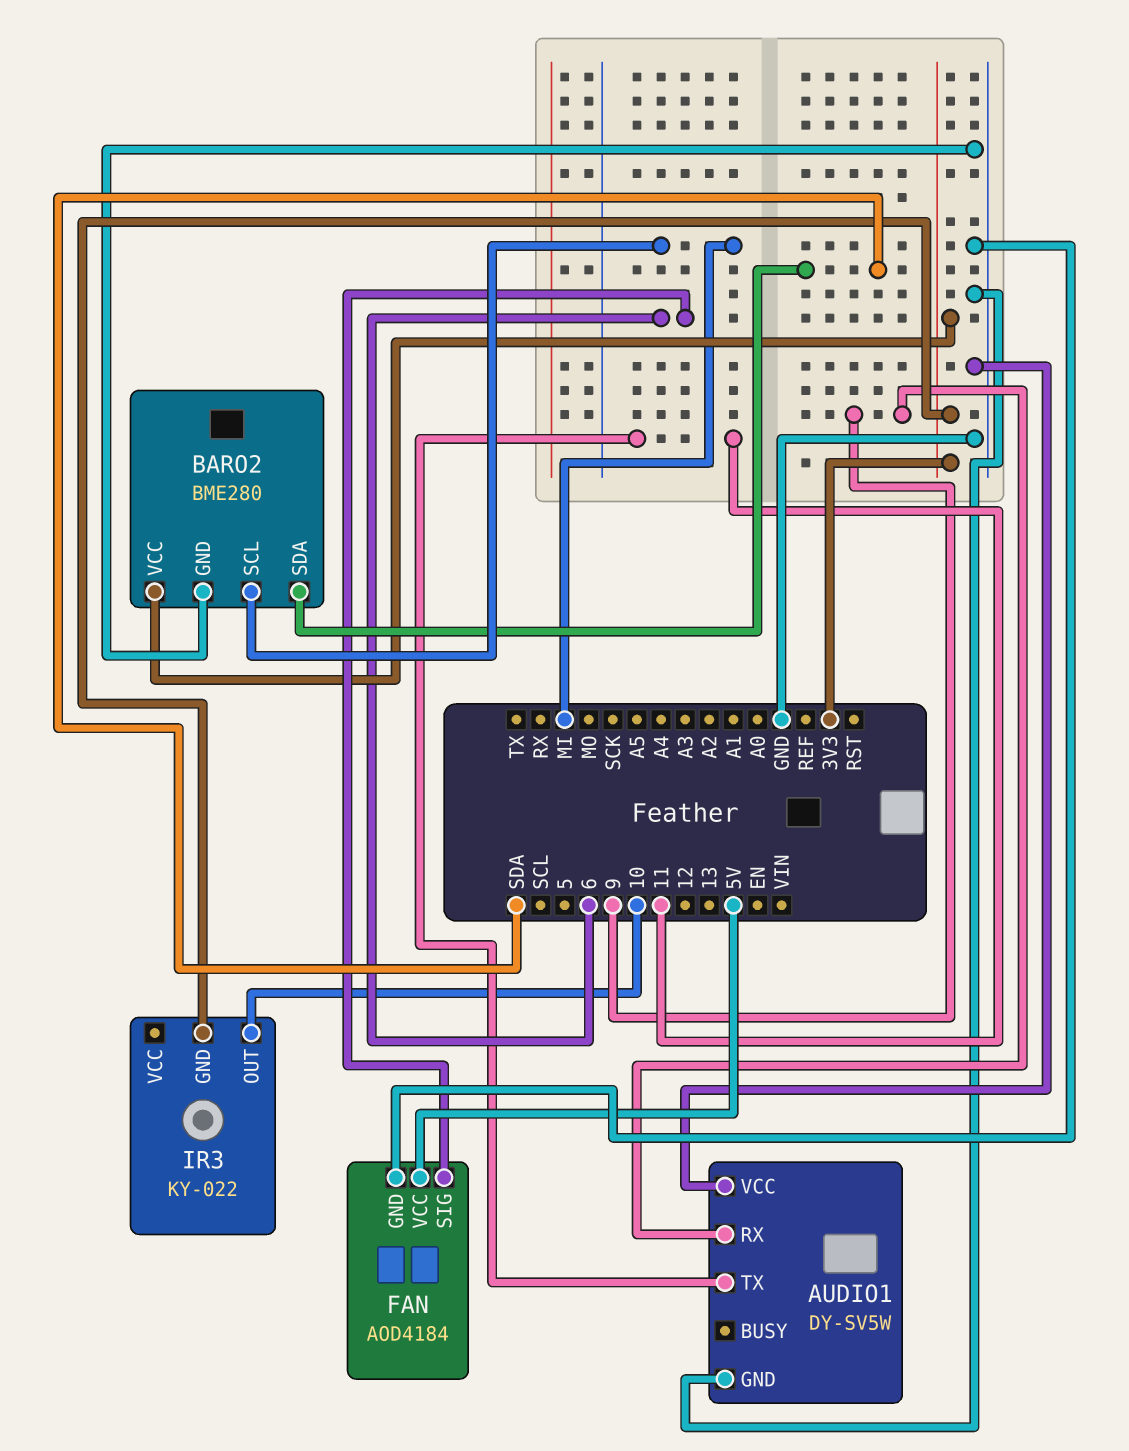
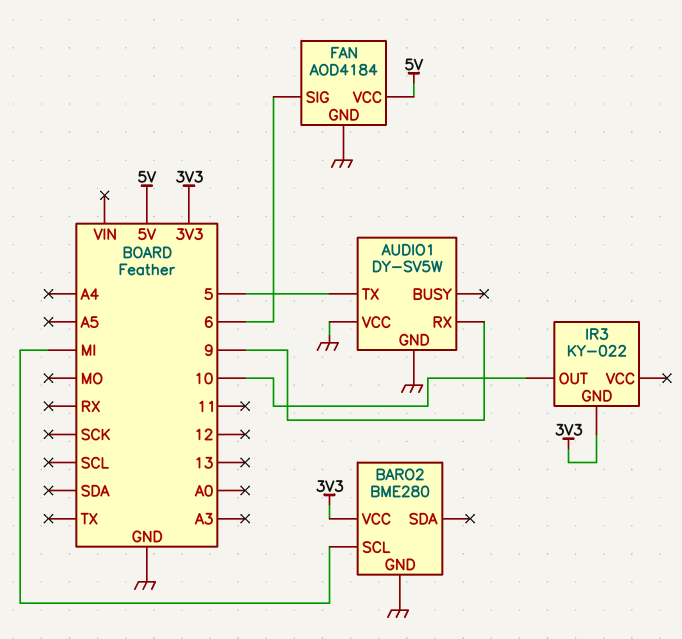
AUDIO1 pin TX: 11 -> 5
BARO2 pin SDA: SDA -> none

